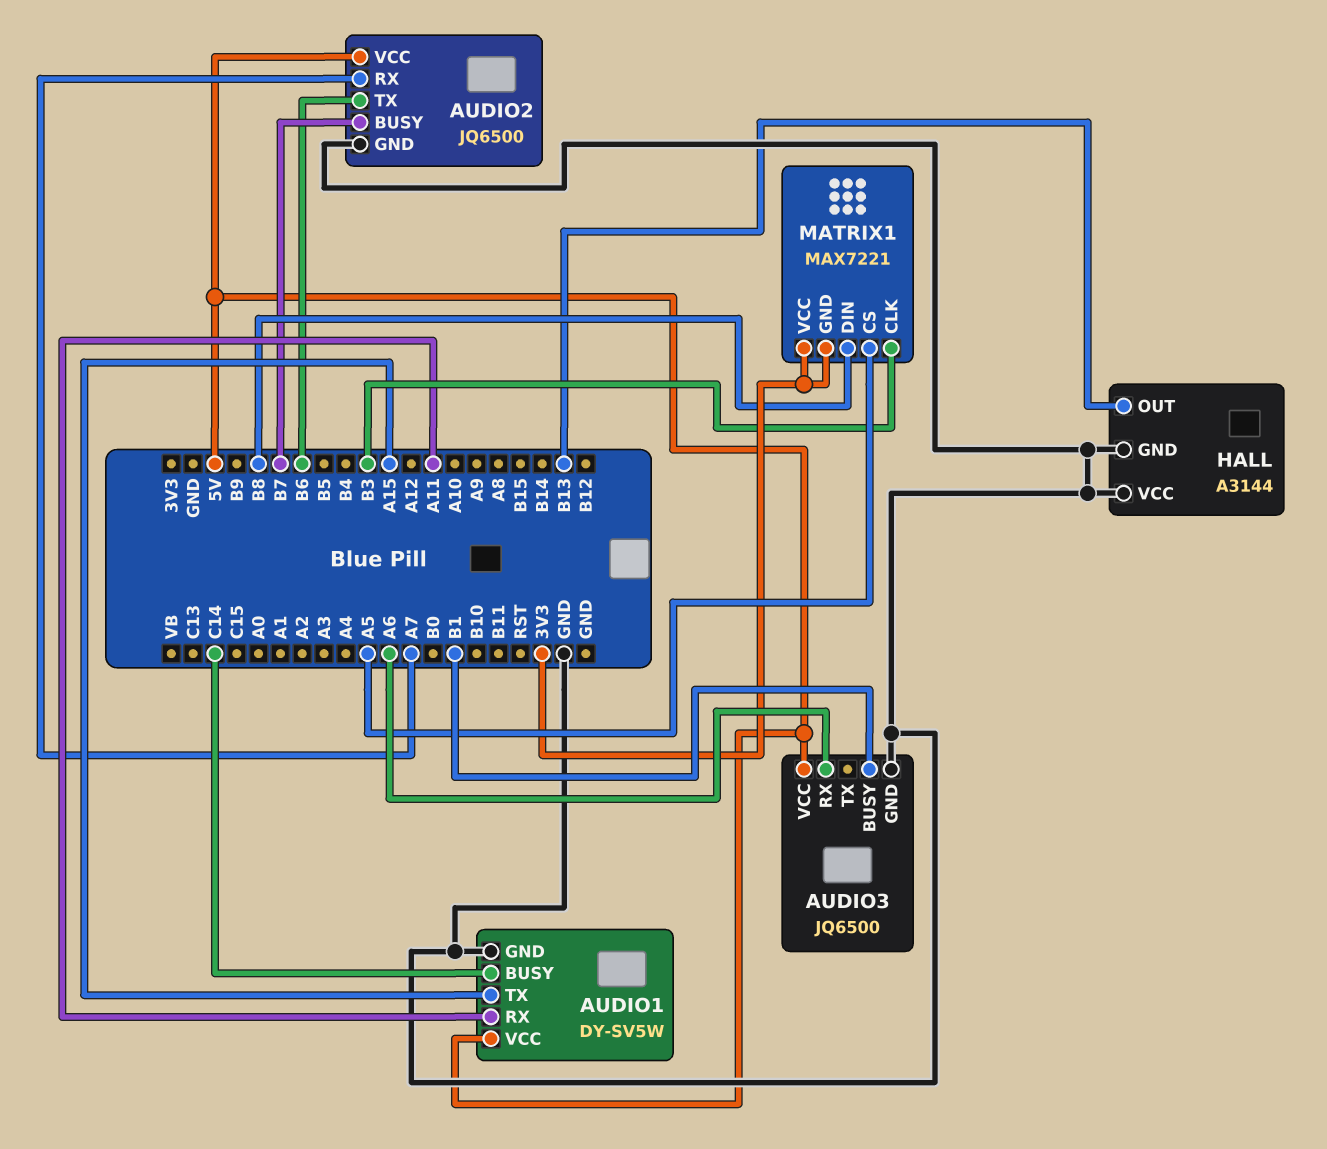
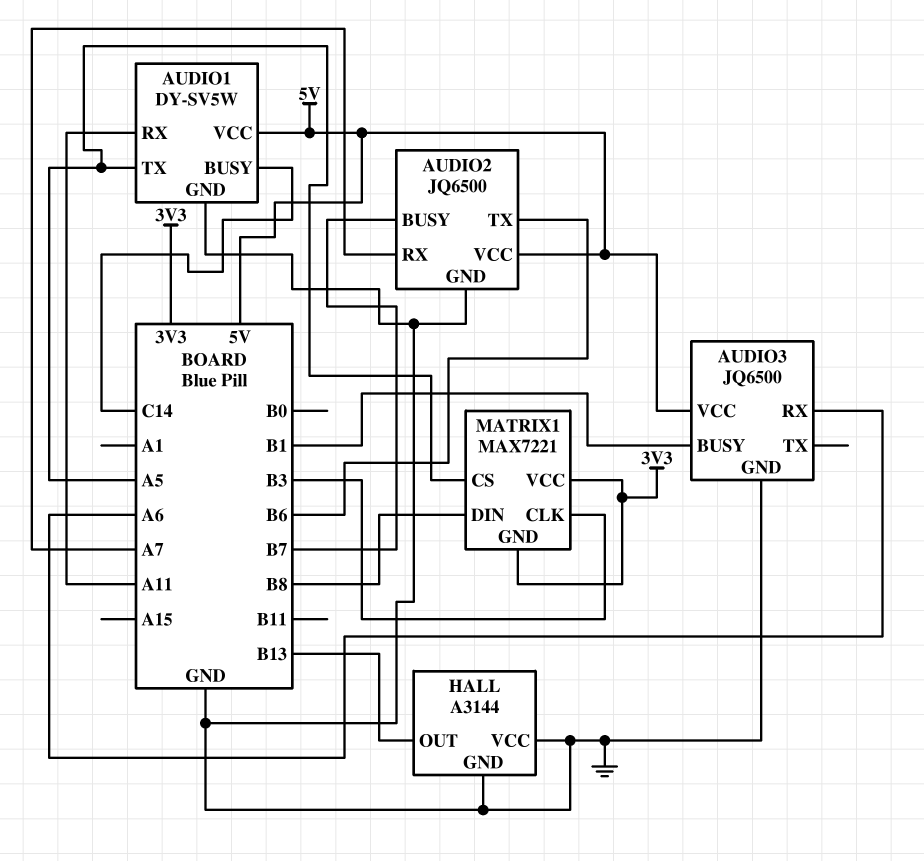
AUDIO1 pin TX: A15 -> A5

